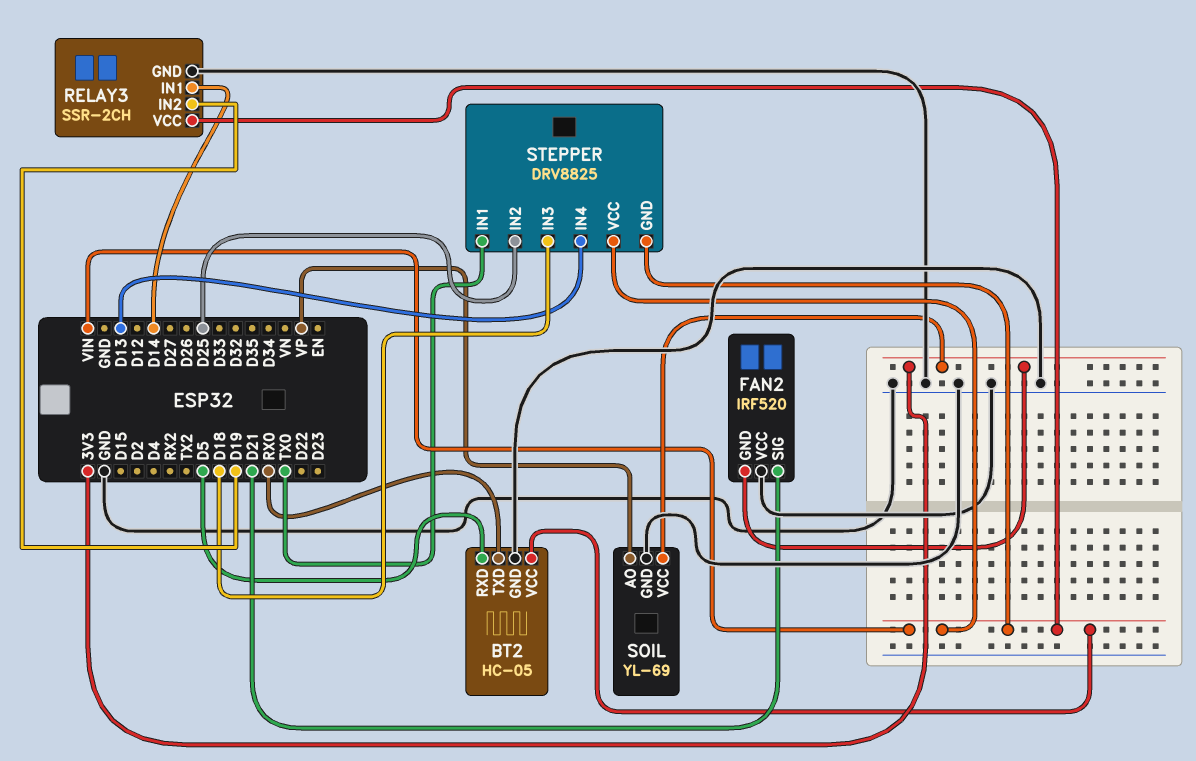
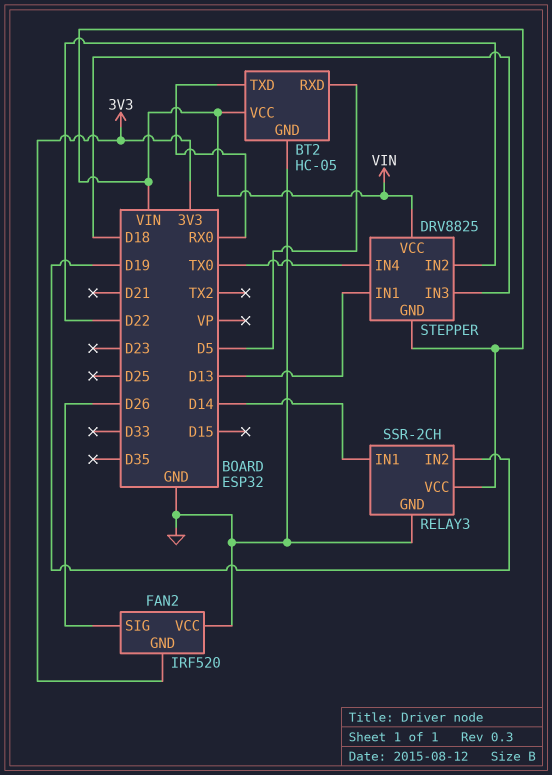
FAN2 pin SIG: D21 -> D26
SOIL: YL-69 -> none
SOIL pin AO: VP -> none
SOIL pin GND: GND -> none
SOIL pin VCC: 3V3 -> none
STEPPER pin IN1: TX0 -> D13
STEPPER pin IN2: D25 -> D22
STEPPER pin IN4: D13 -> TX0

